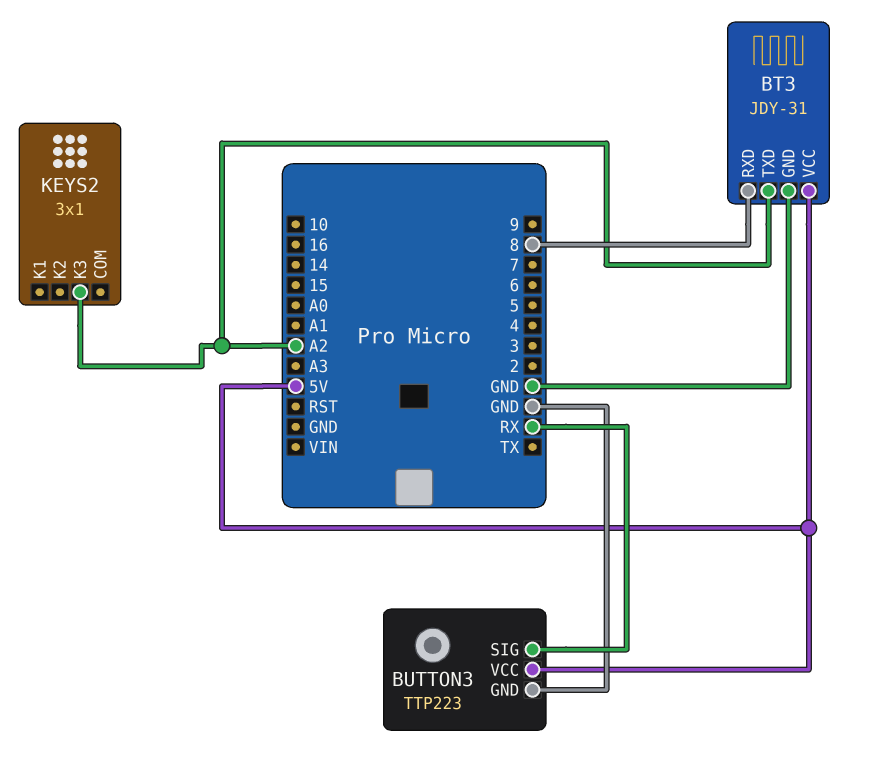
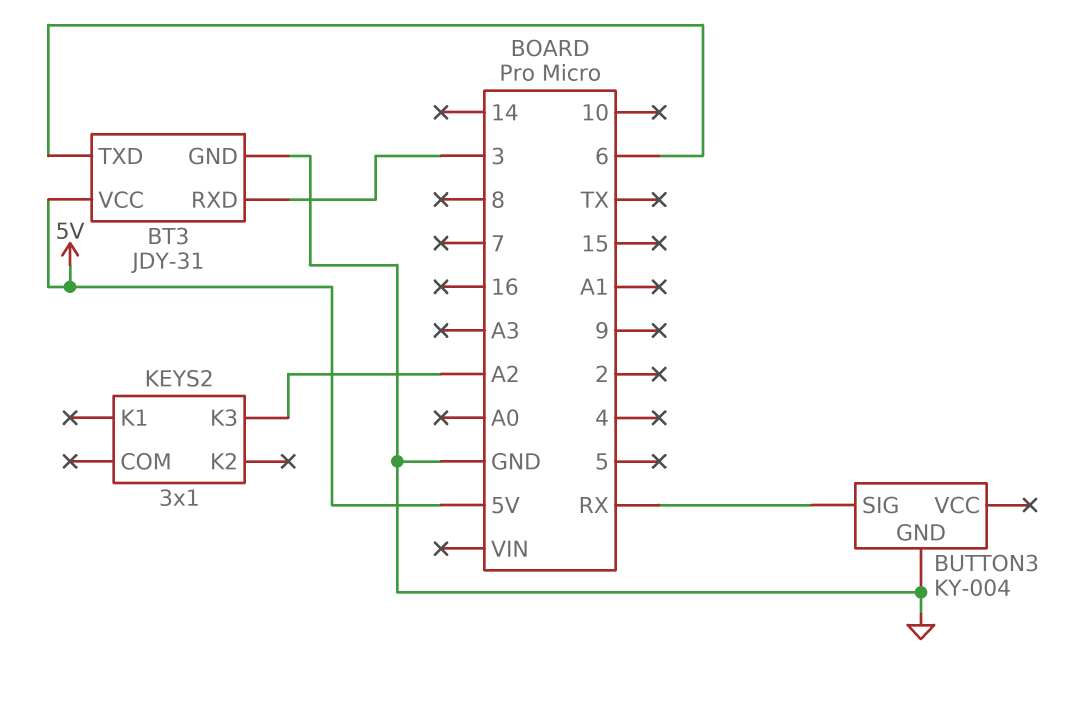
BT3 pin RXD: 8 -> 3
BT3 pin TXD: A2 -> 6
BUTTON3: TTP223 -> KY-004
BUTTON3 pin VCC: 5V -> none

